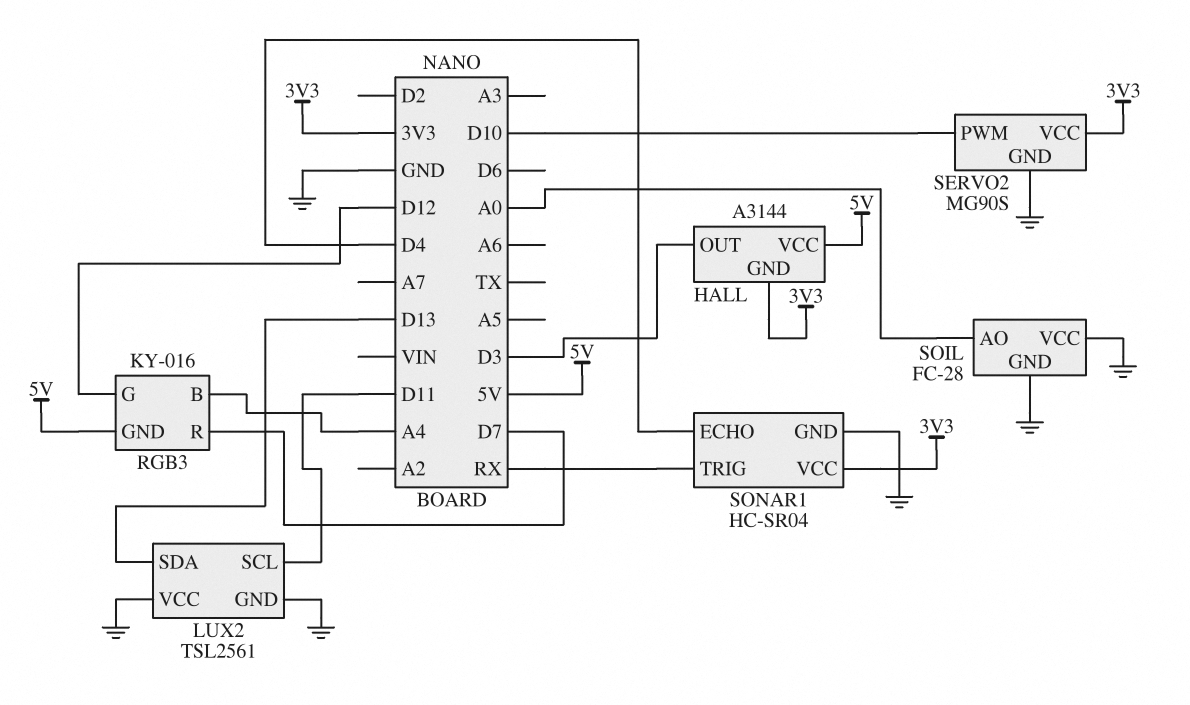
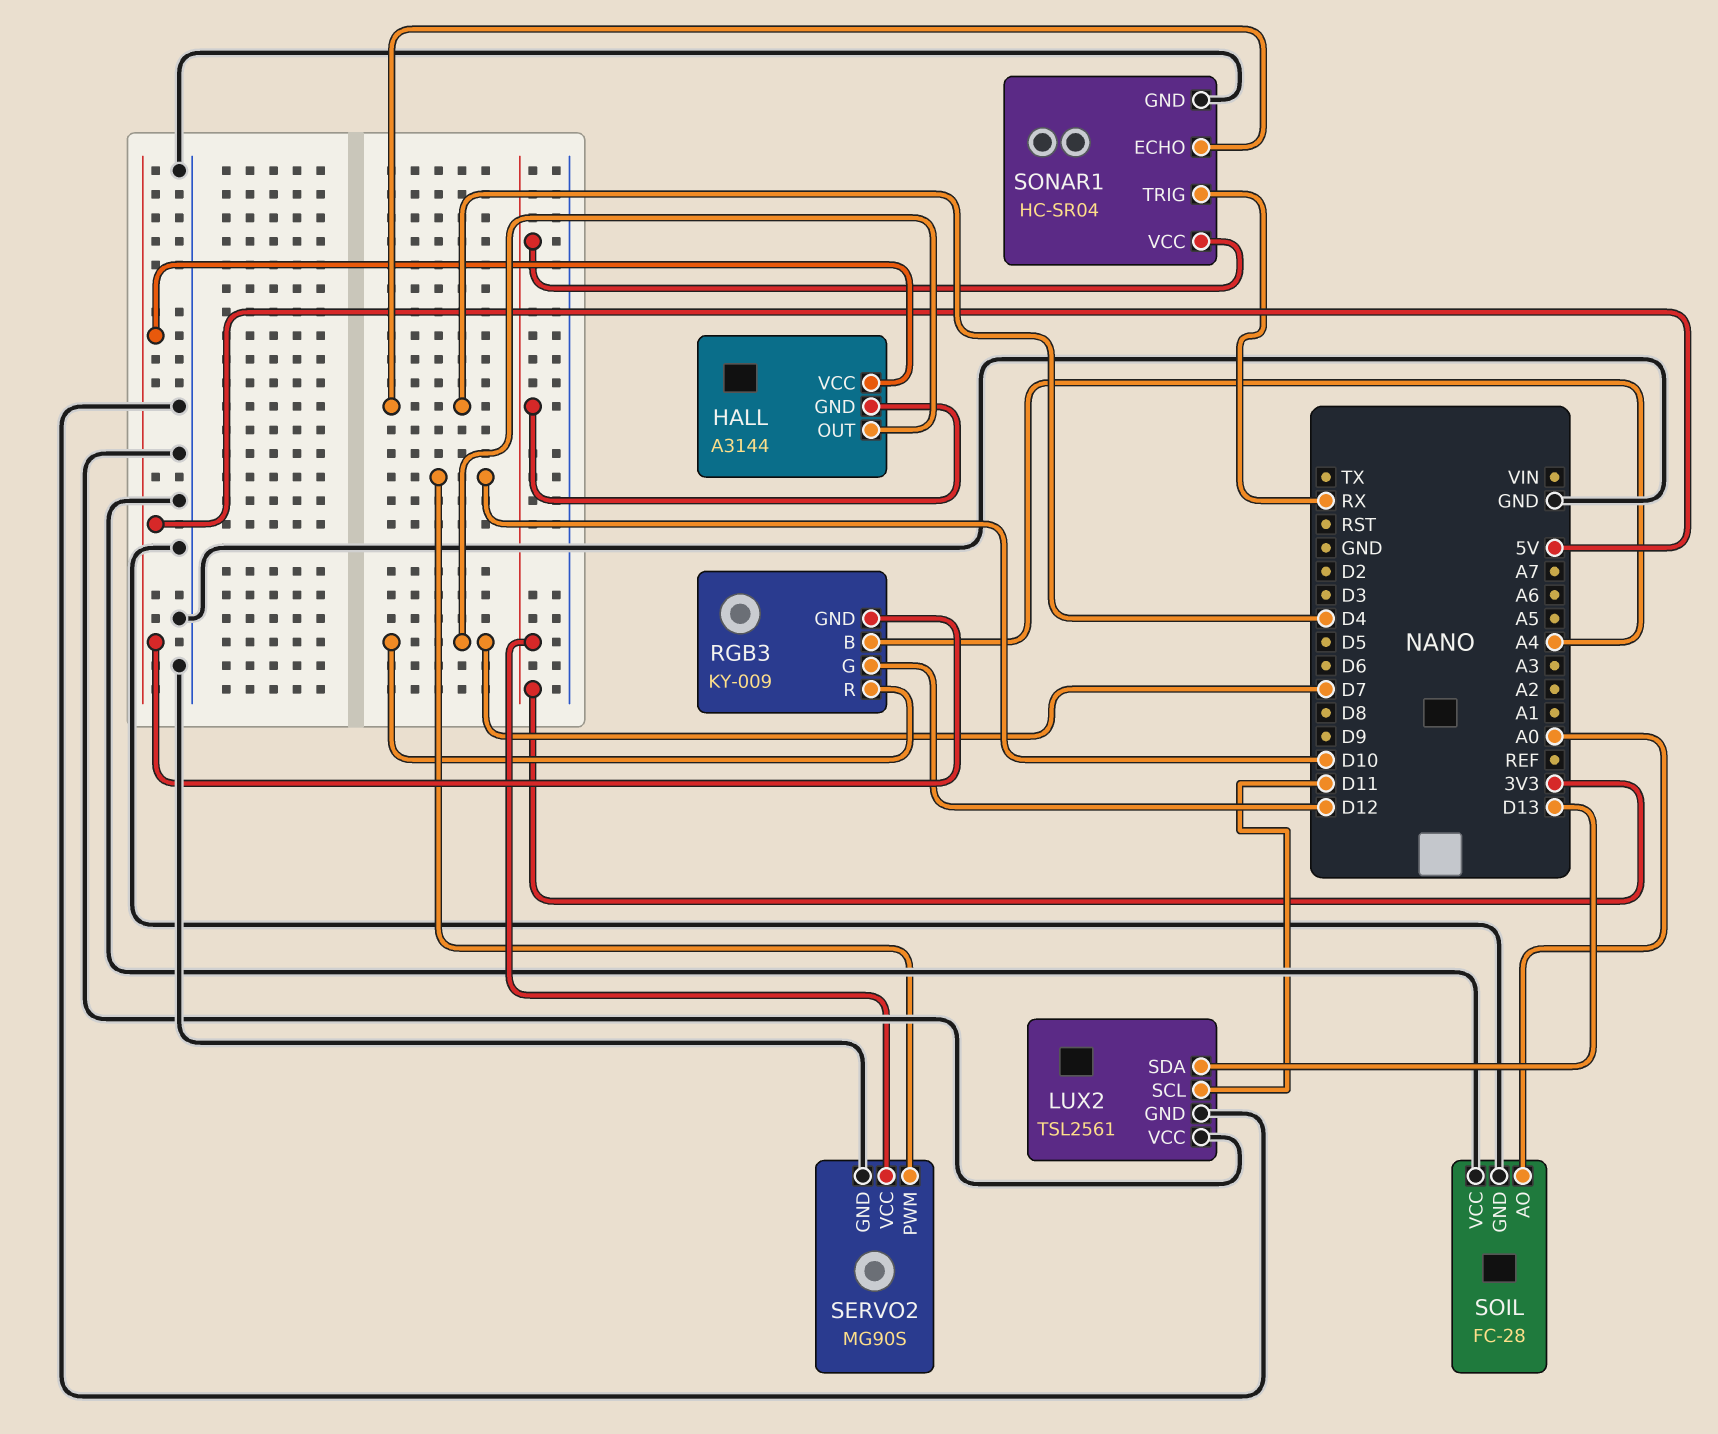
HALL pin OUT: D3 -> D7
RGB3: KY-016 -> KY-009

